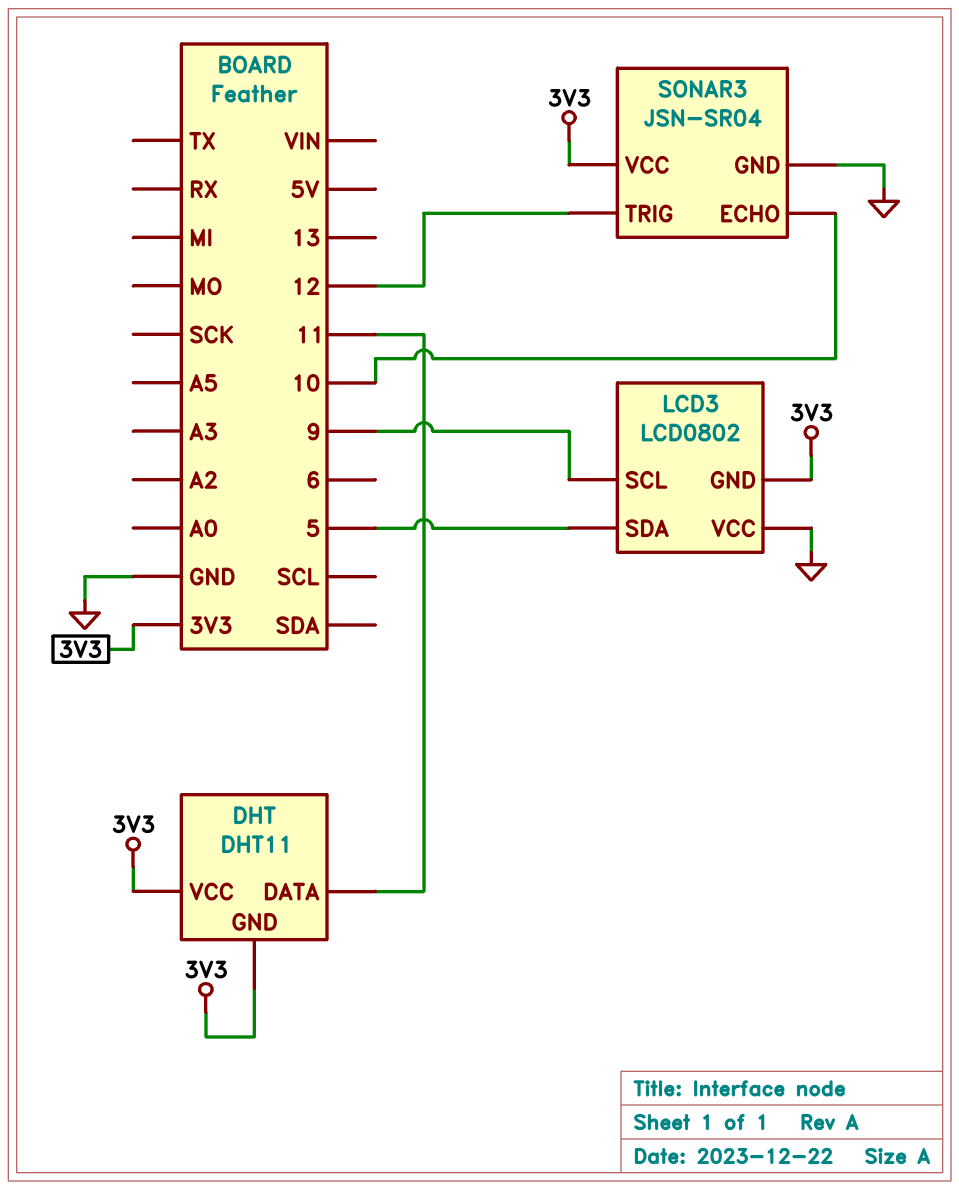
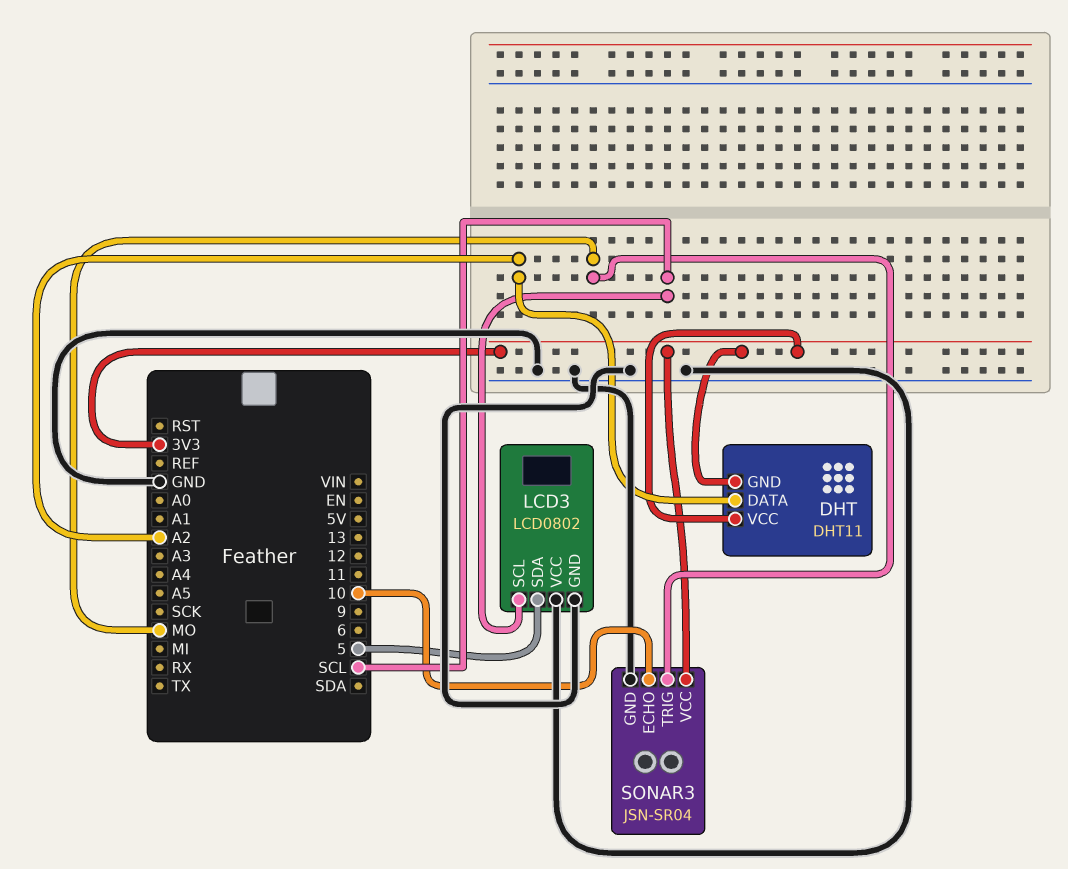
DHT pin DATA: 11 -> A2
LCD3 pin GND: 3V3 -> GND
LCD3 pin SCL: 9 -> SCL
SONAR3 pin TRIG: 12 -> MO

